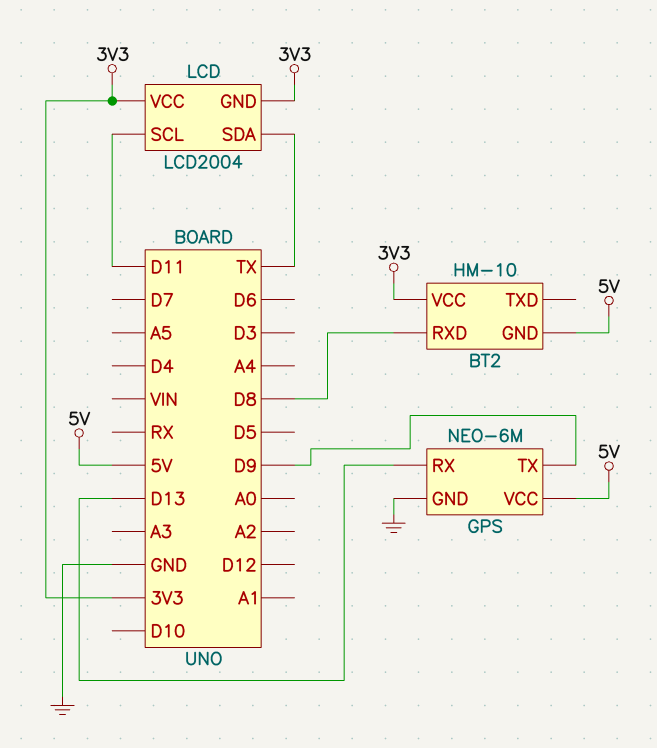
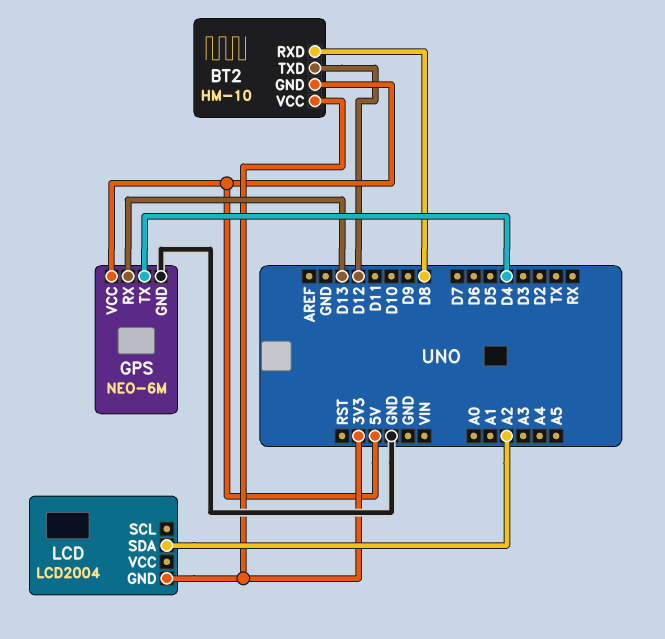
BT2 pin TXD: none -> D12
GPS pin TX: D9 -> D4
LCD pin SCL: D11 -> none
LCD pin SDA: TX -> A2
LCD pin VCC: 3V3 -> none

